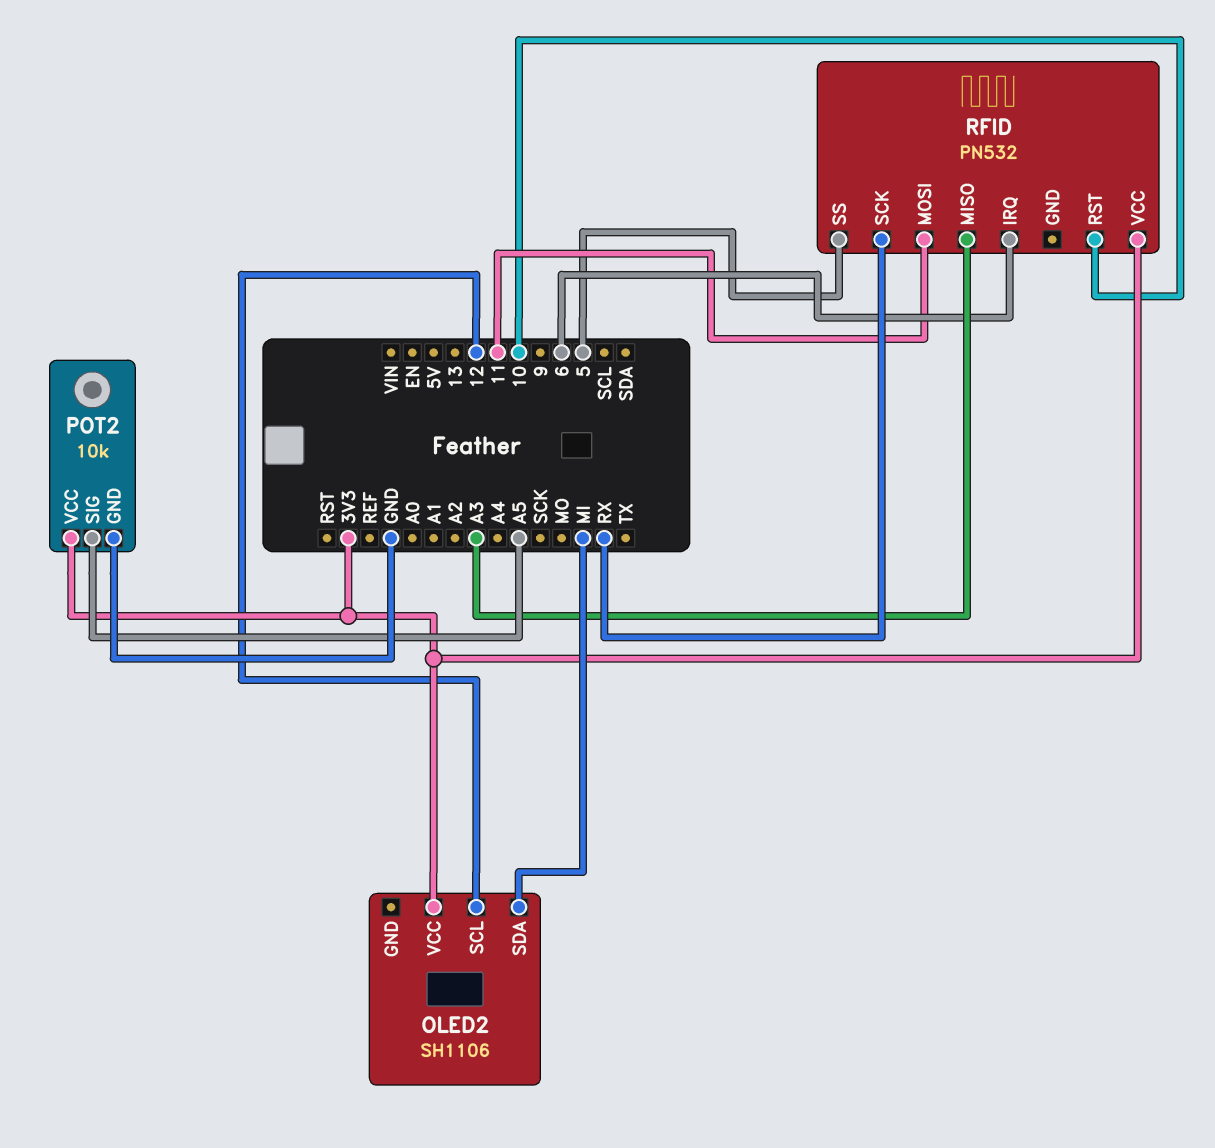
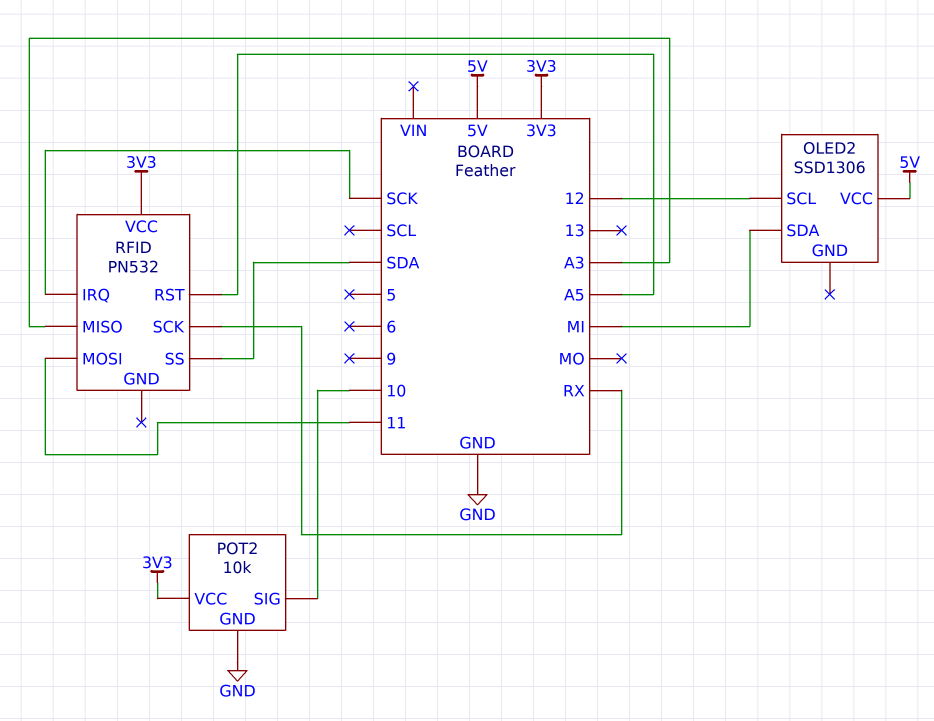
OLED2: SH1106 -> SSD1306
OLED2 pin VCC: 3V3 -> 5V
POT2 pin SIG: A5 -> 10
RFID pin IRQ: 6 -> SCK
RFID pin RST: 10 -> A5
RFID pin SS: 5 -> SDA

